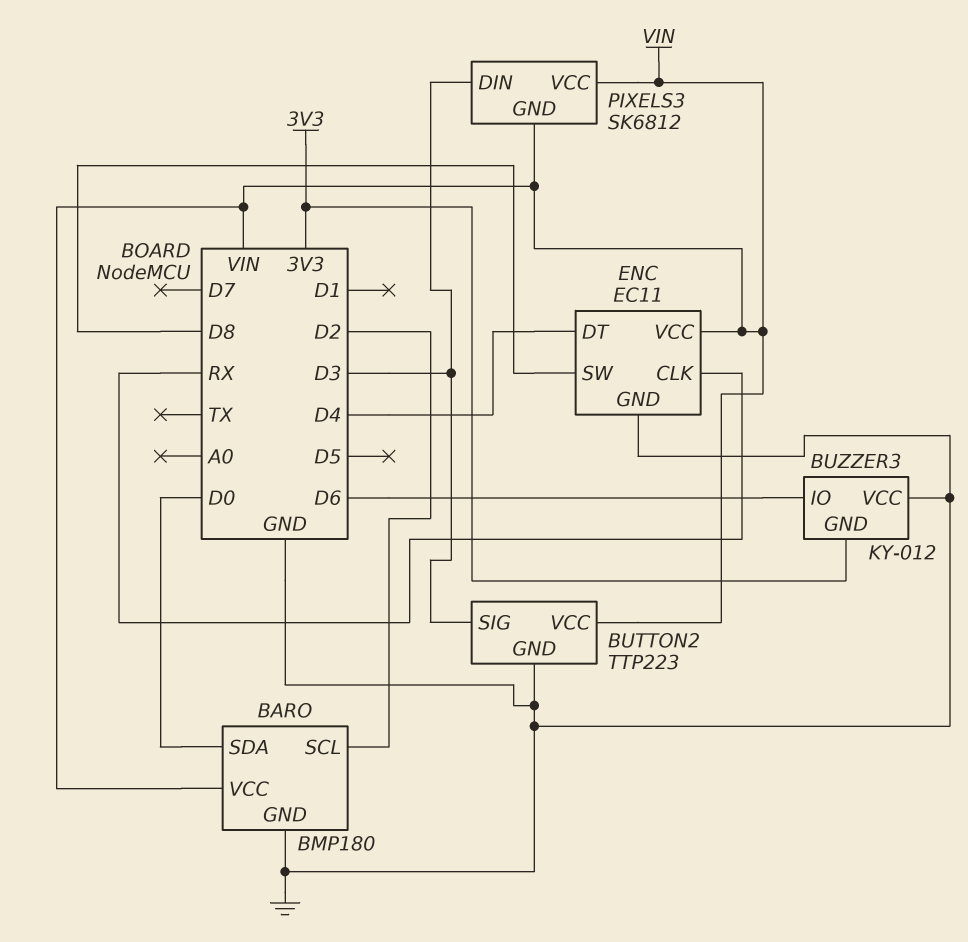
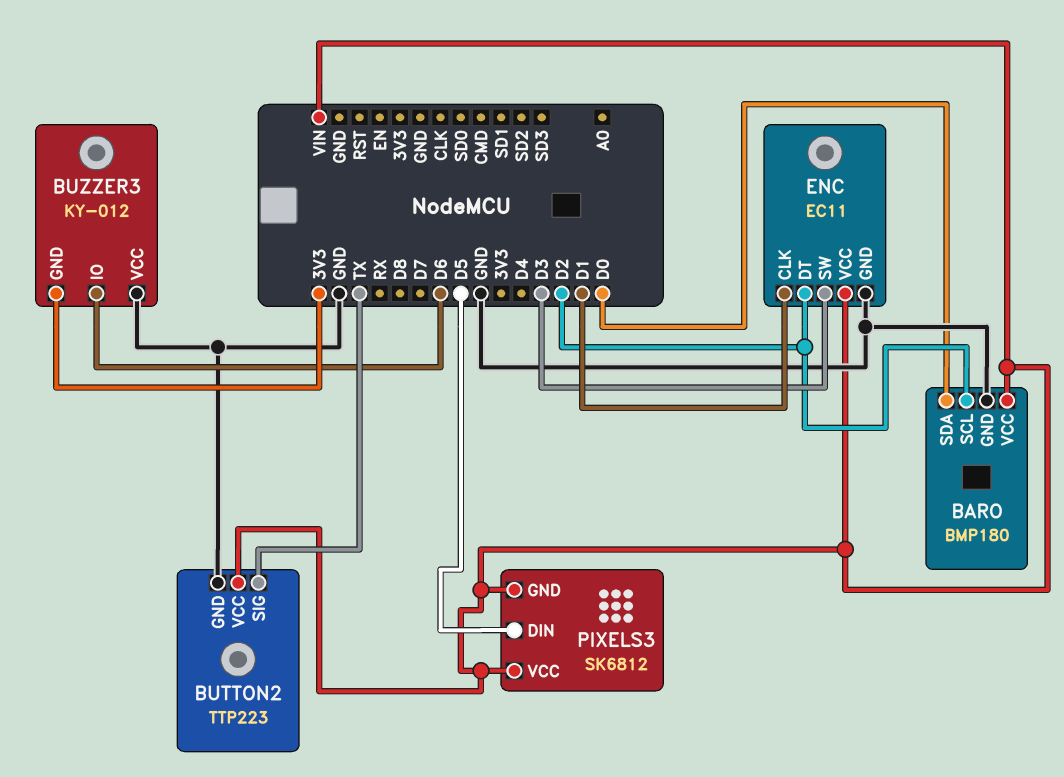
BUTTON2 pin SIG: D3 -> TX
ENC pin CLK: RX -> D1
ENC pin DT: D4 -> D2
ENC pin SW: D8 -> D3
PIXELS3 pin DIN: D3 -> D5

